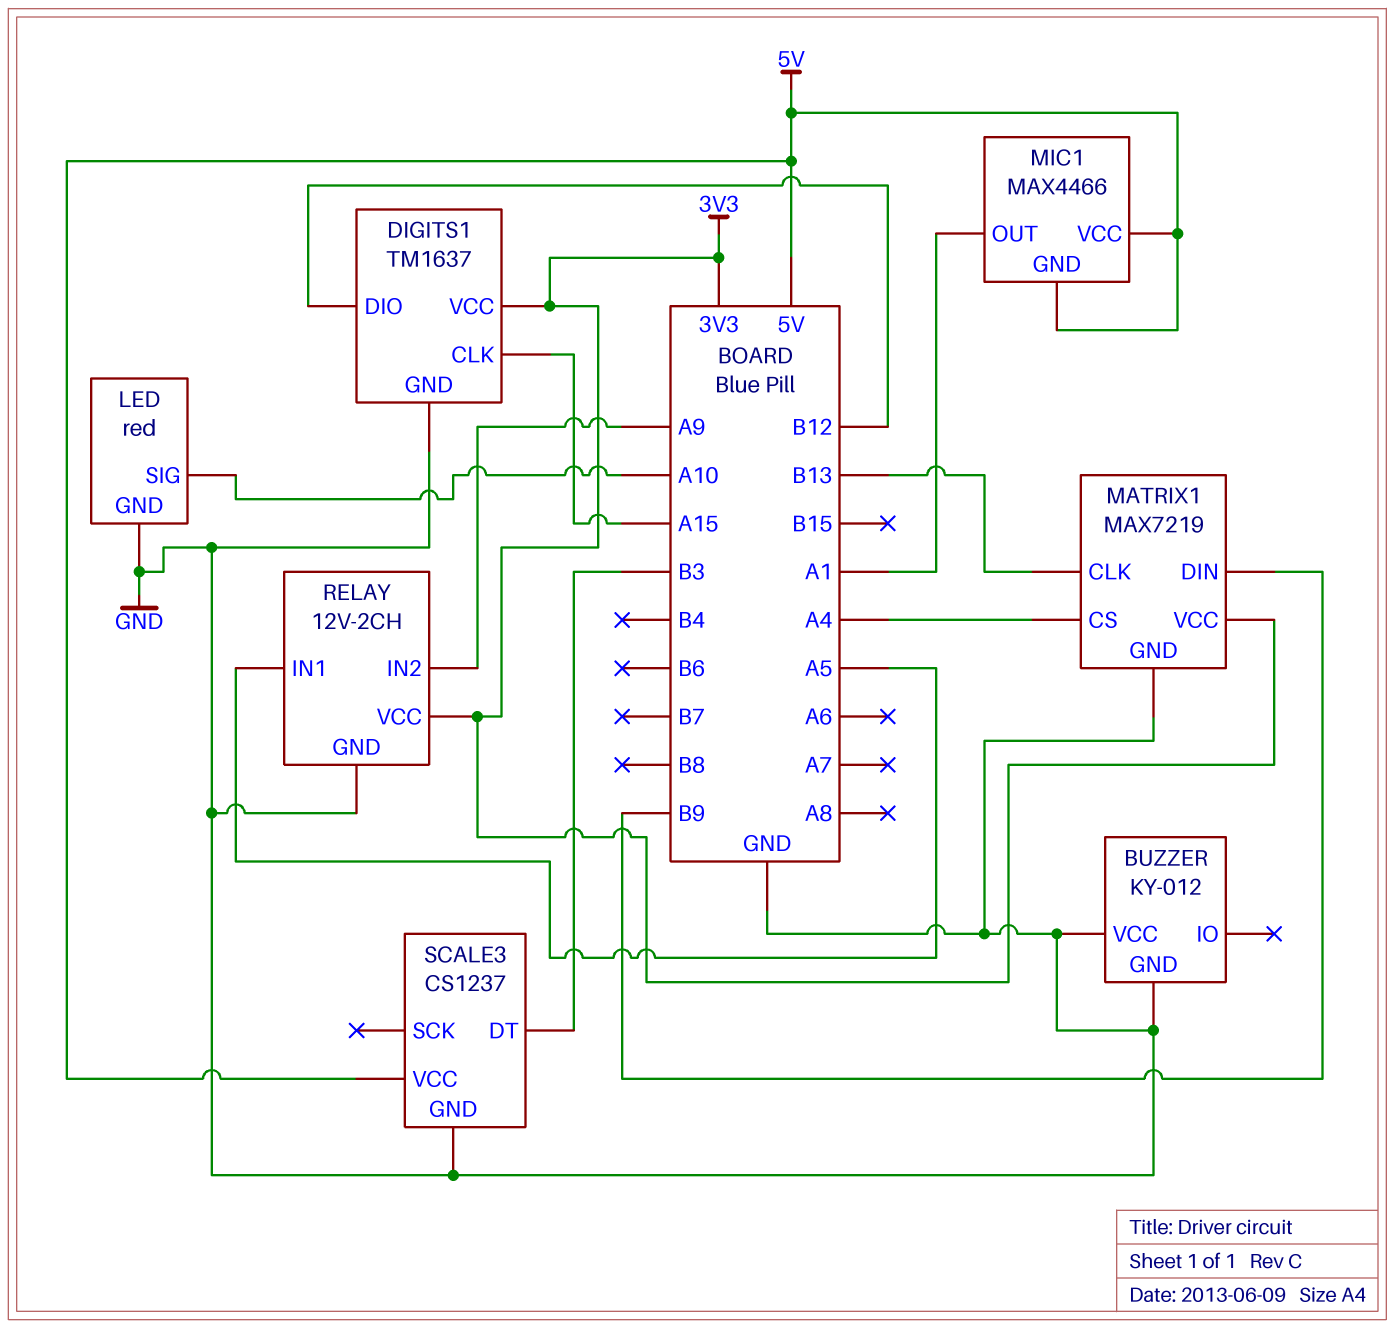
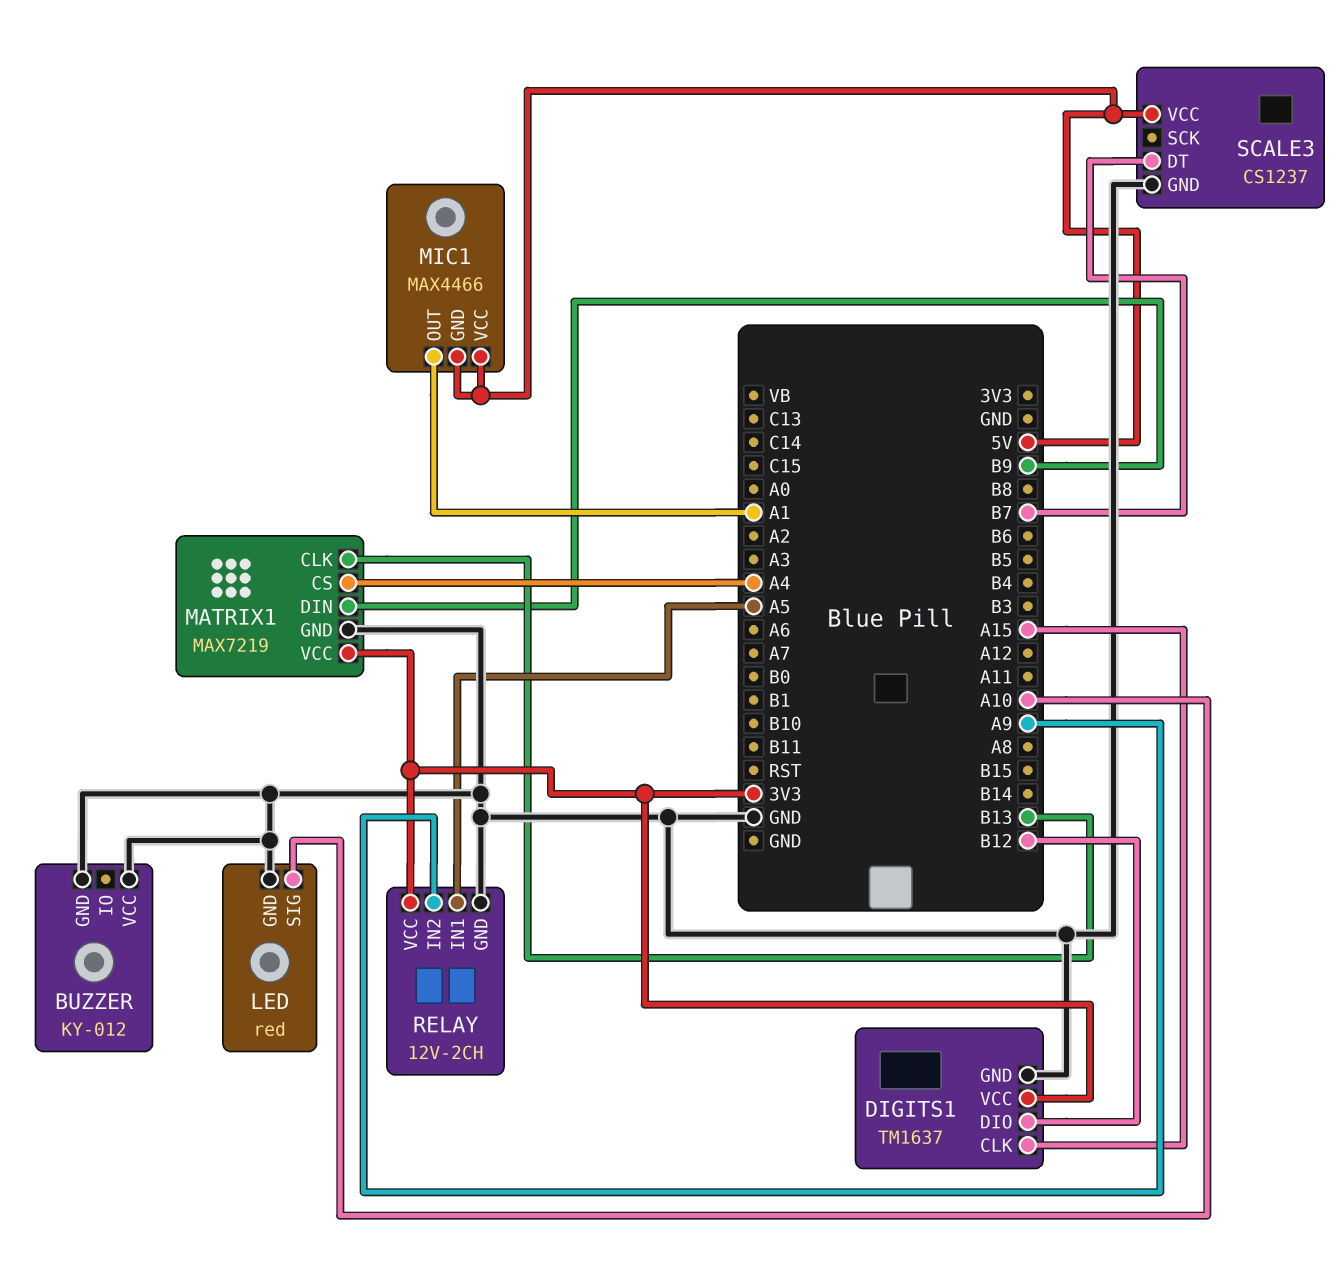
SCALE3 pin DT: B3 -> B7

